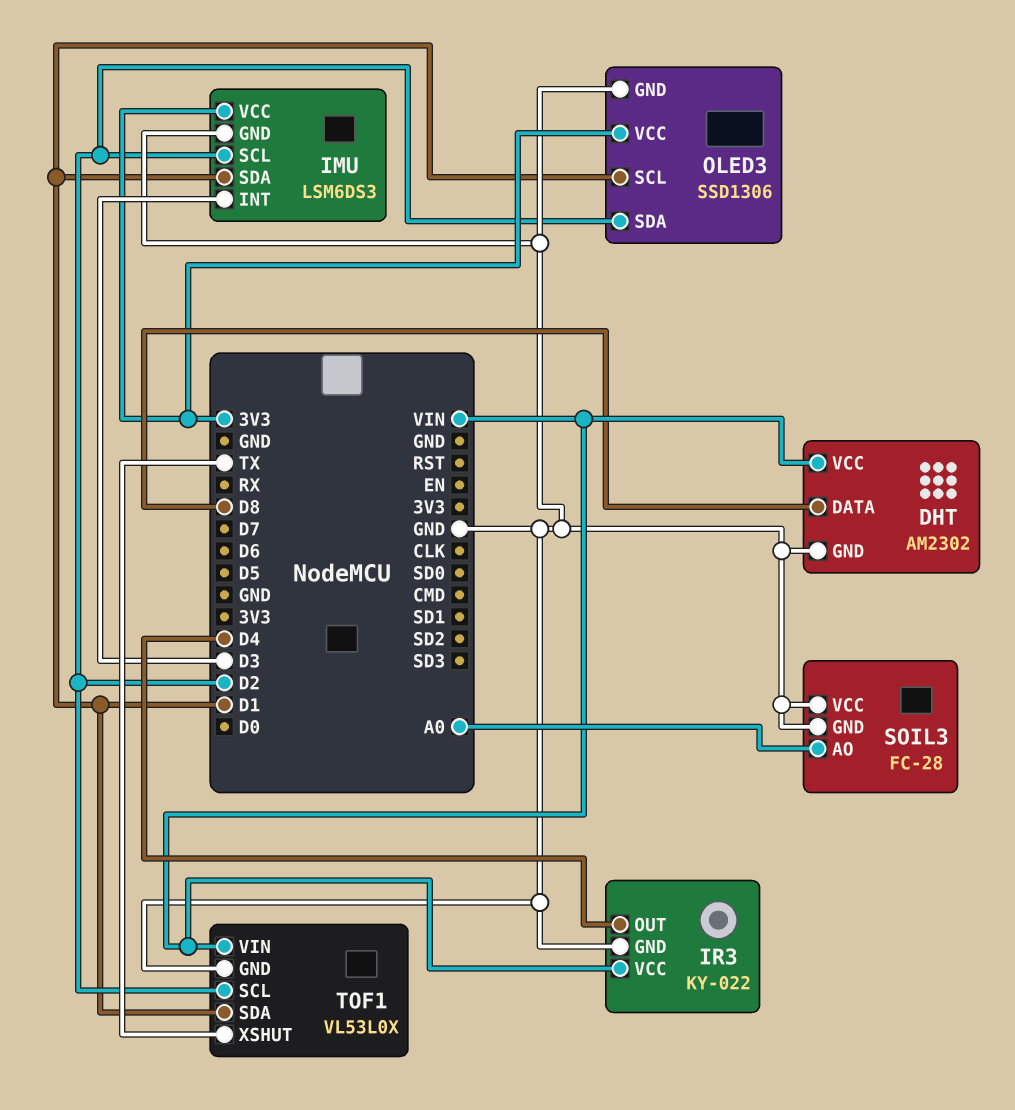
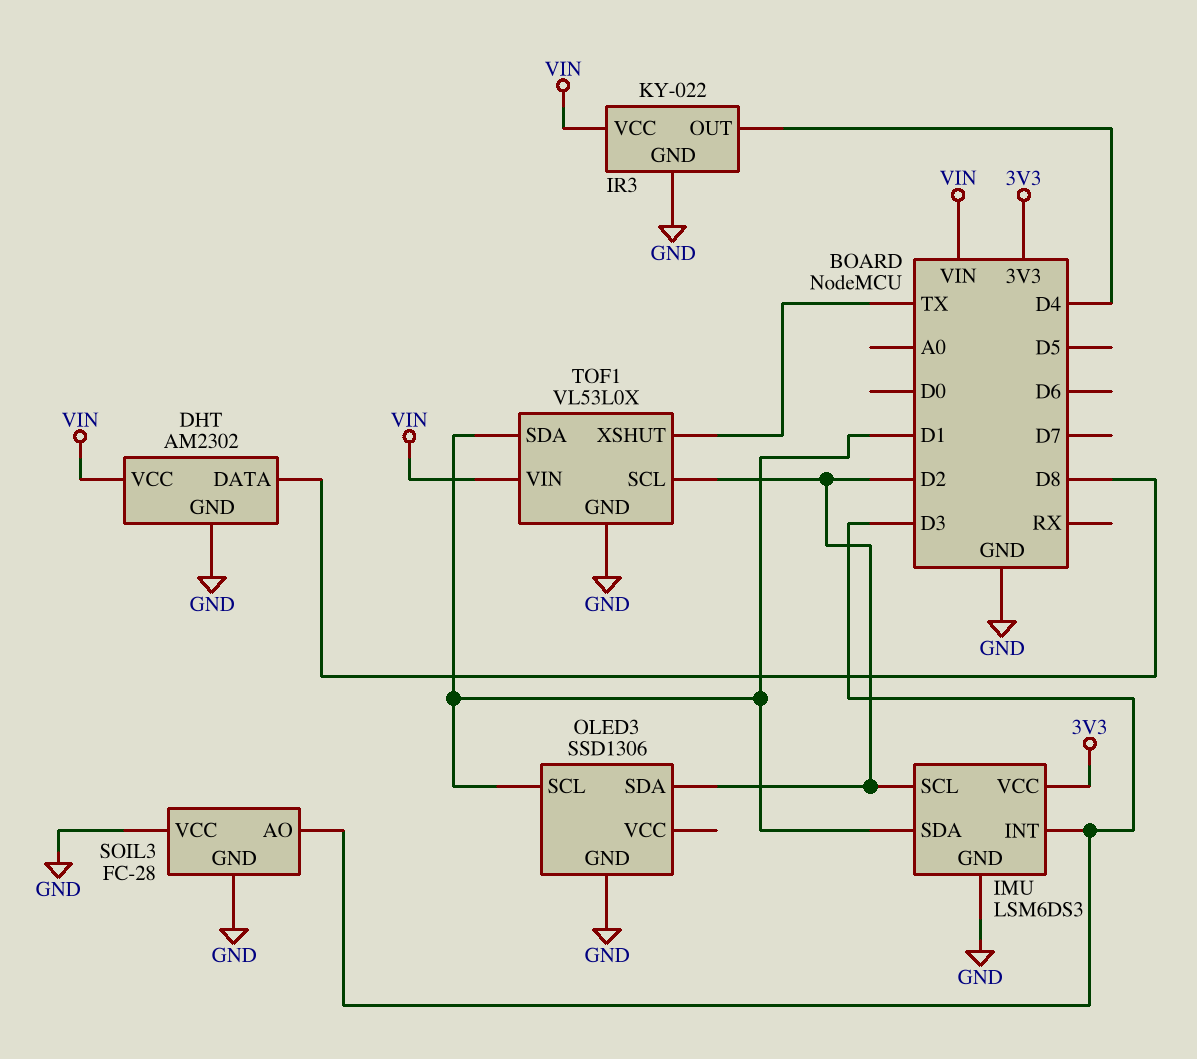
OLED3 pin VCC: 3V3 -> none
SOIL3 pin AO: A0 -> D3

